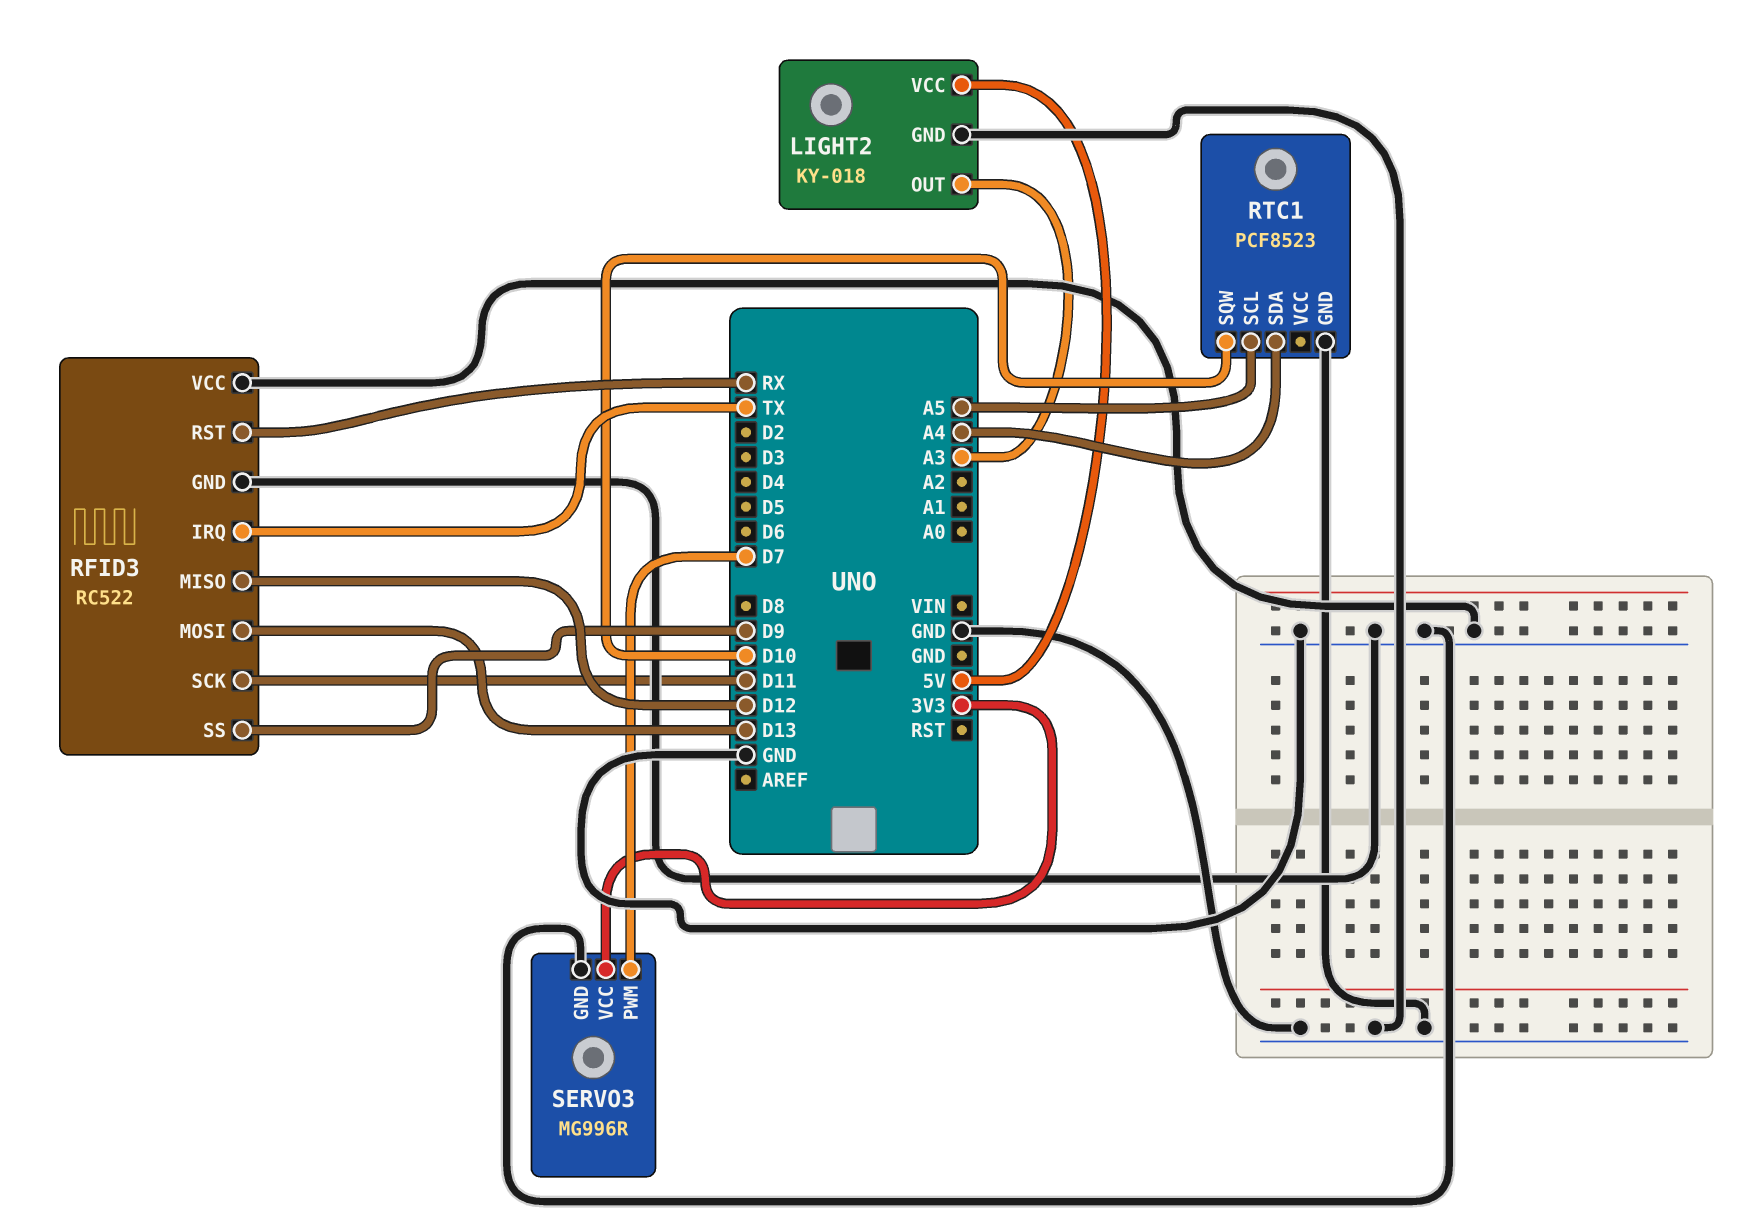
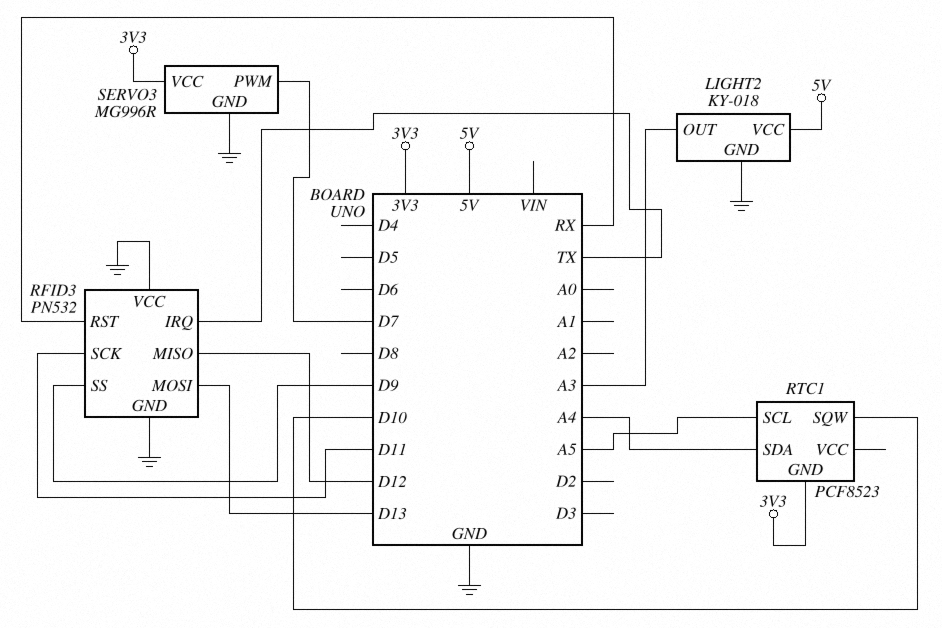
RFID3: RC522 -> PN532
RTC1 pin GND: GND -> 3V3

